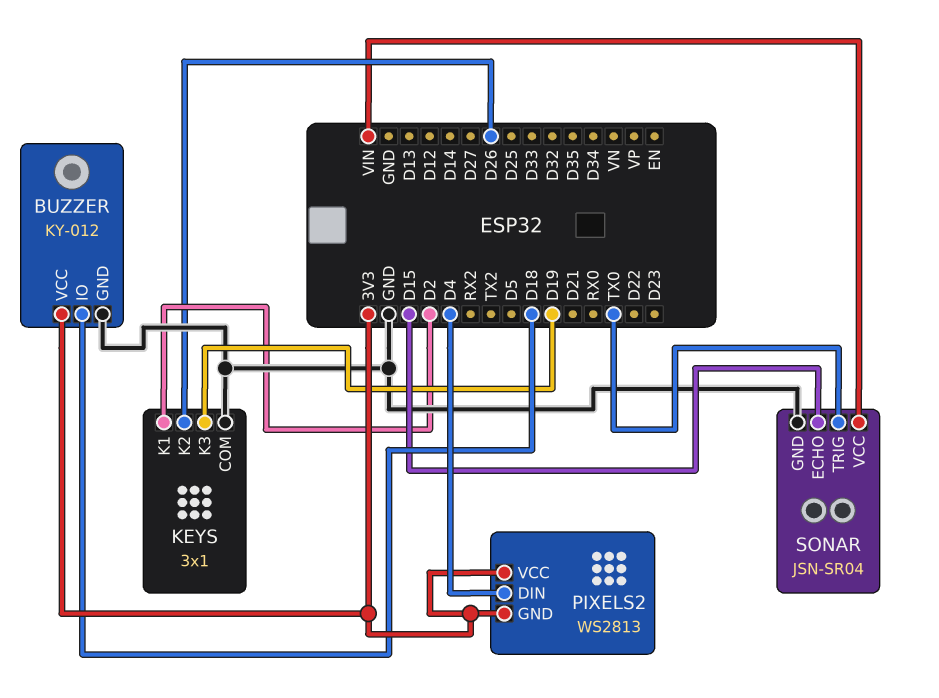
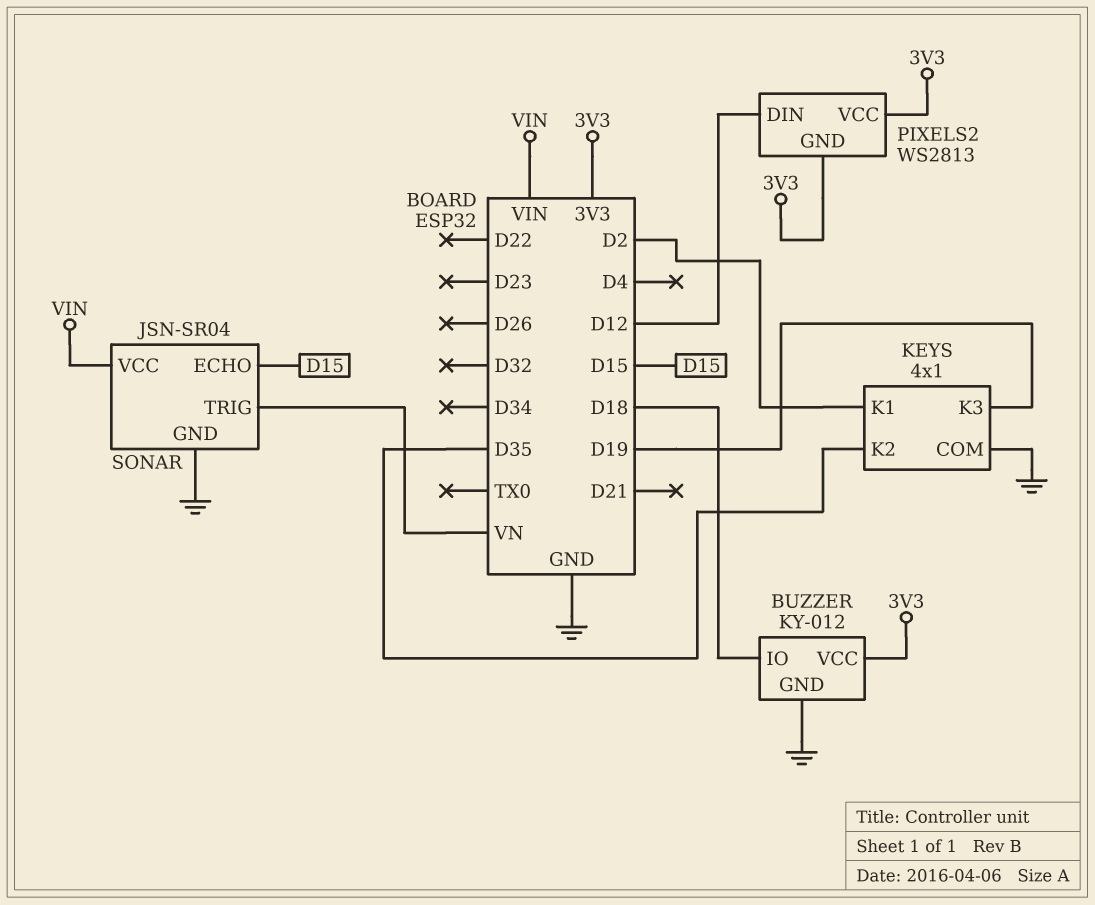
KEYS: 3x1 -> 4x1
KEYS pin K2: D26 -> D35
PIXELS2 pin DIN: D4 -> D12
SONAR pin TRIG: TX0 -> VN

